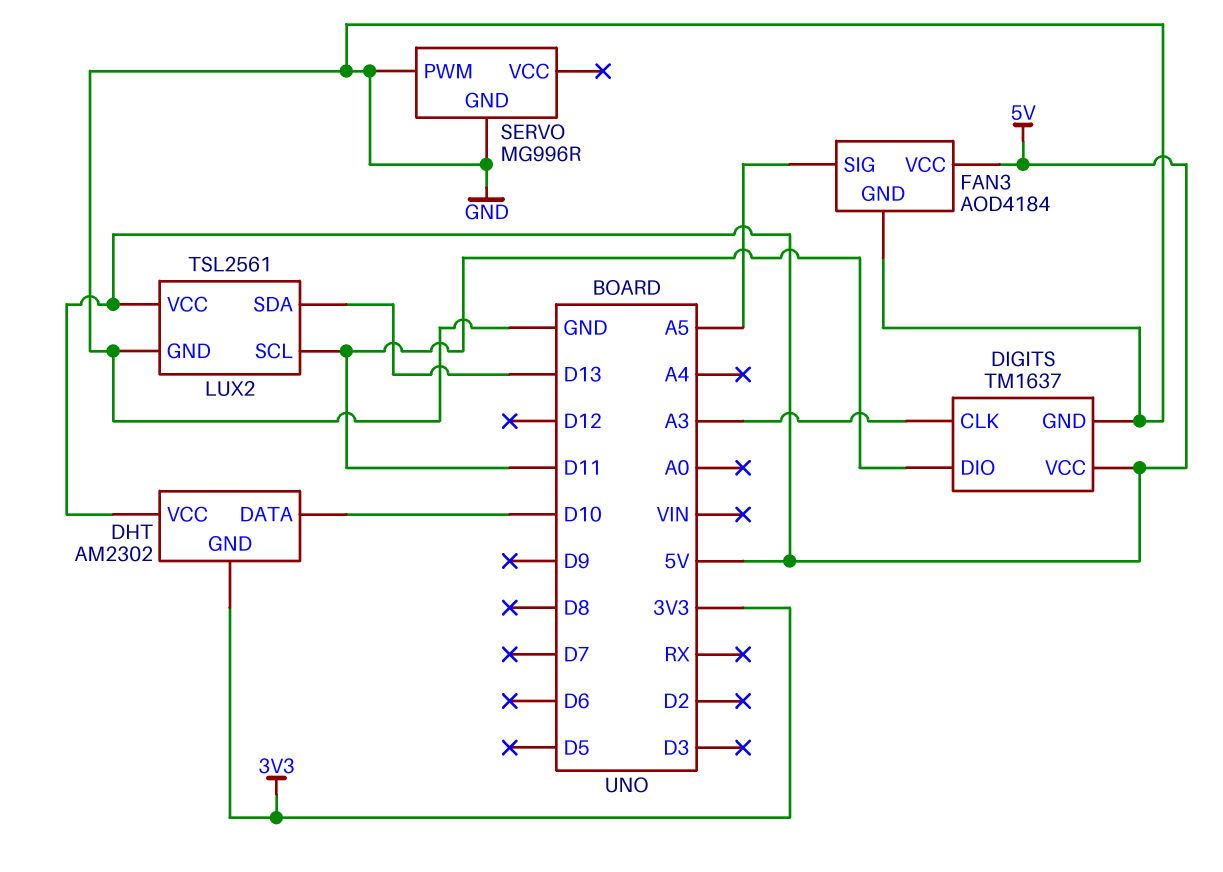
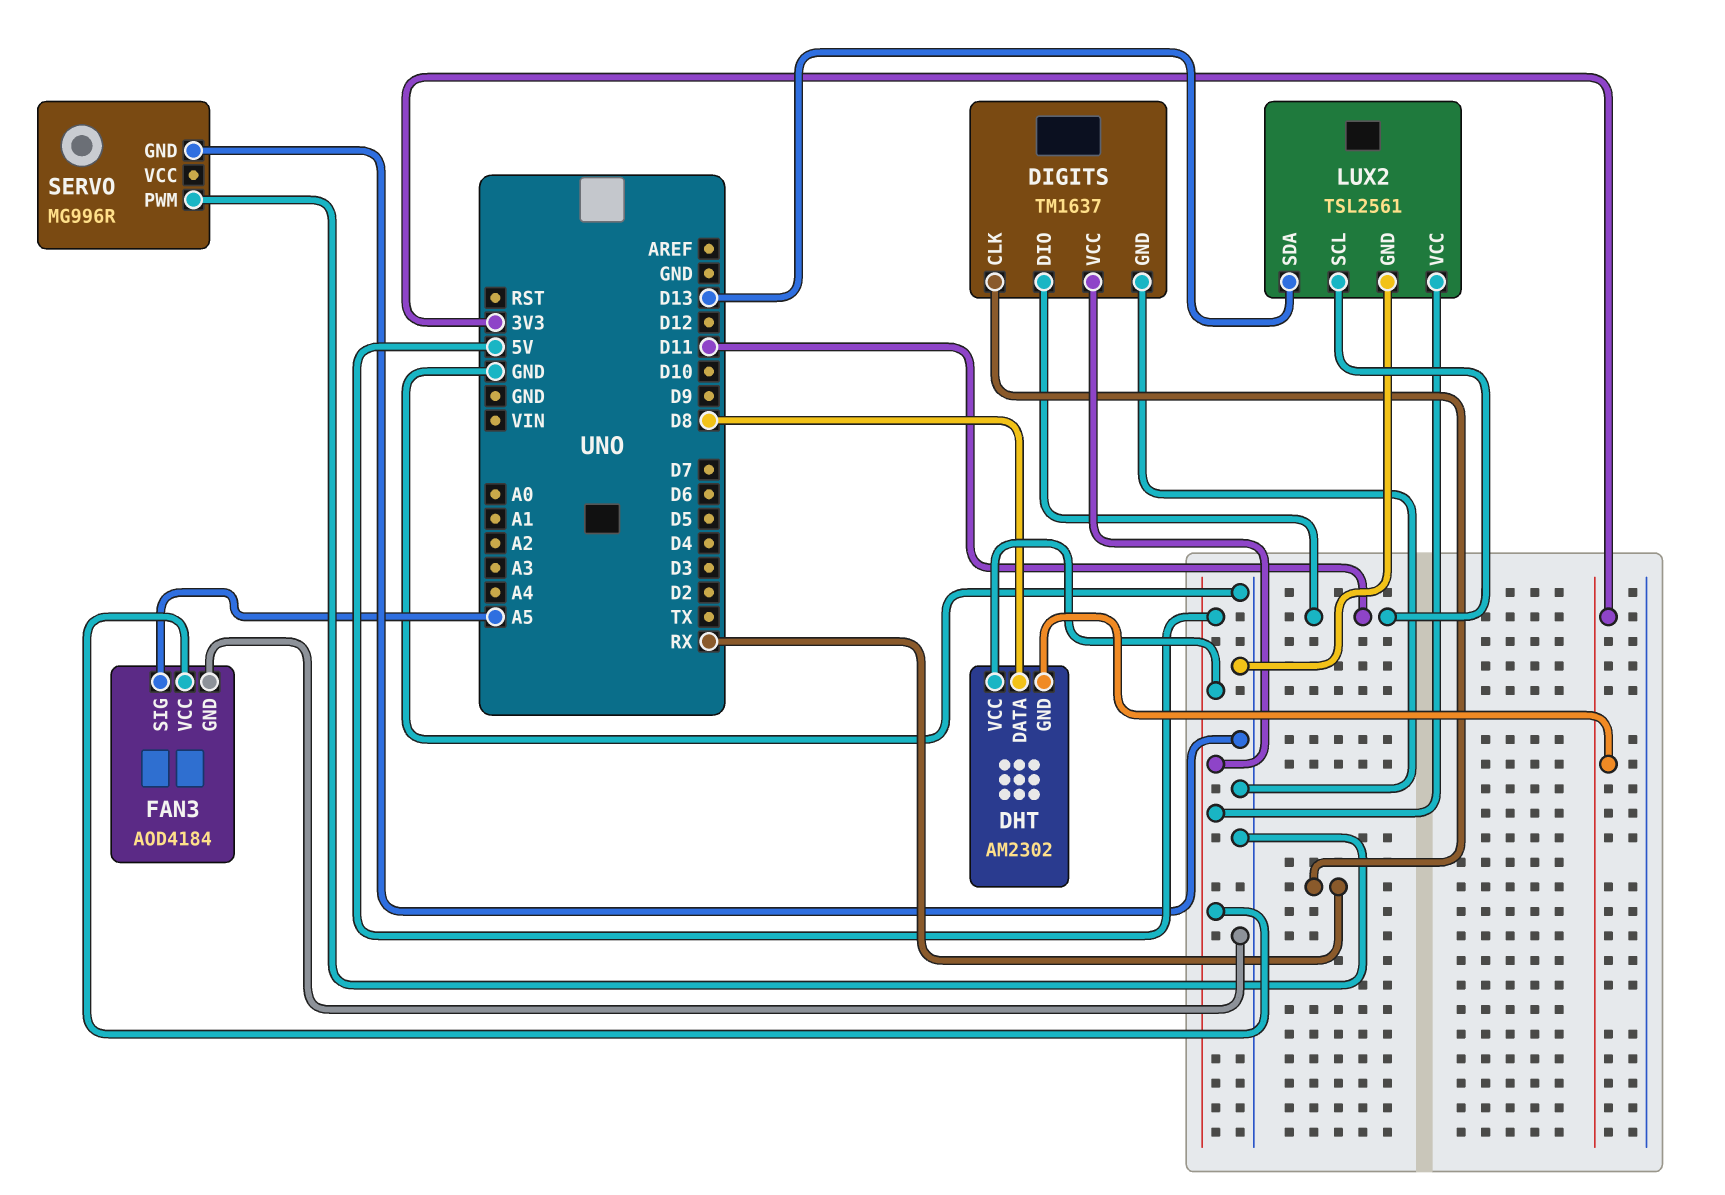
DHT pin DATA: D10 -> D8
DIGITS pin CLK: A3 -> RX

